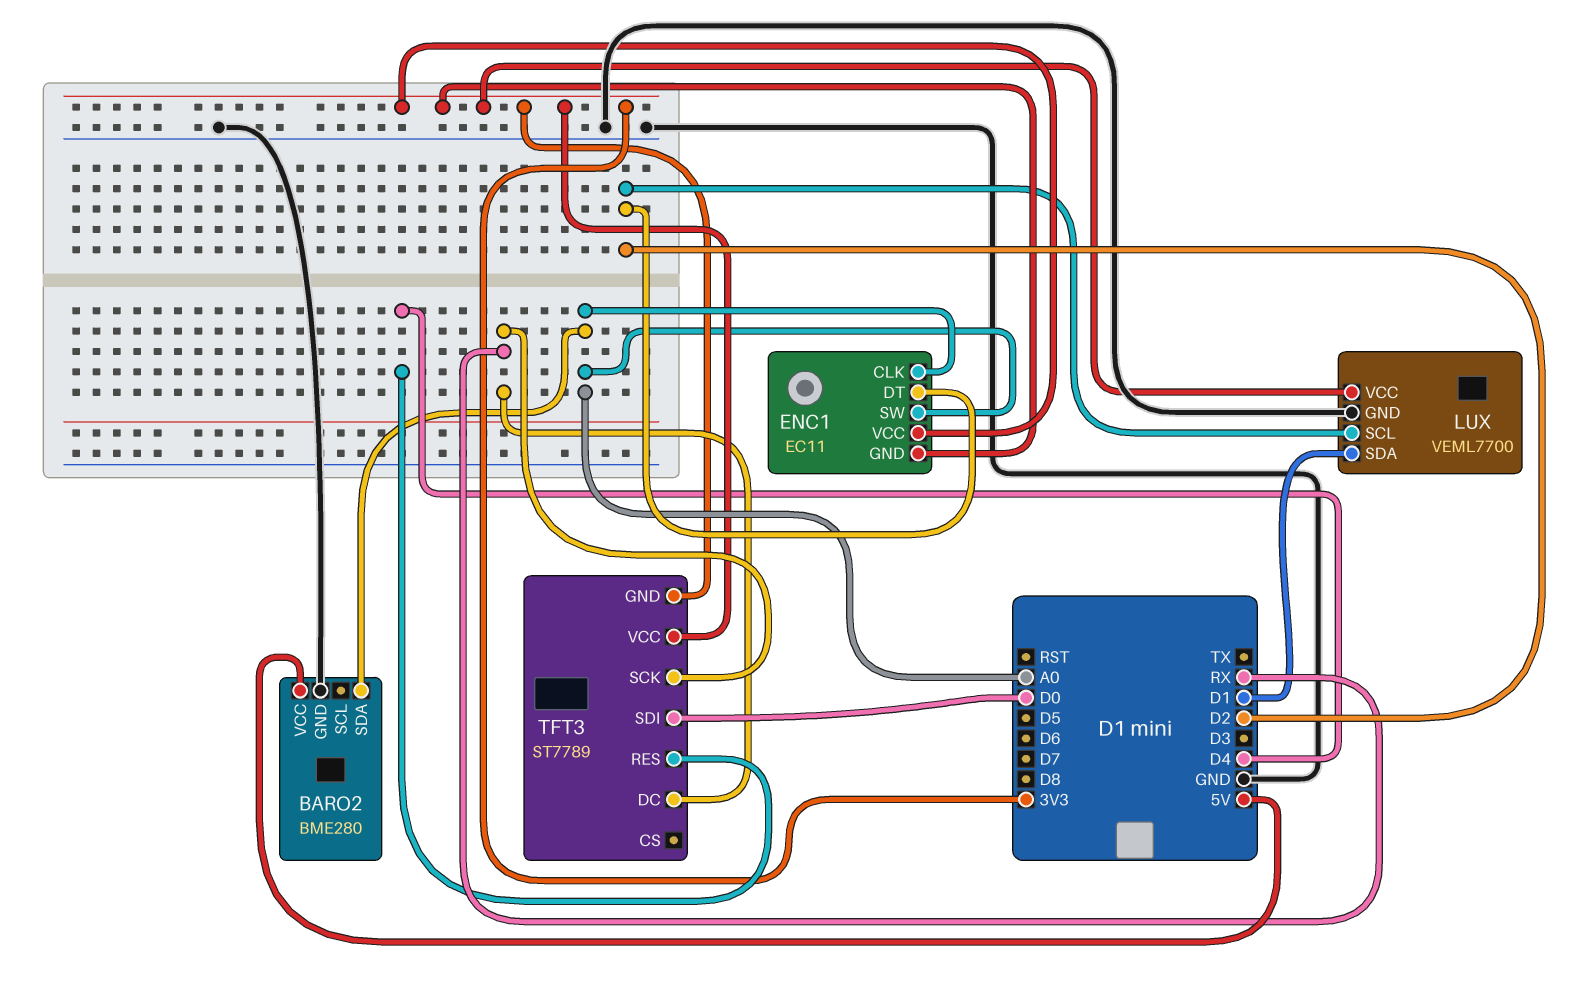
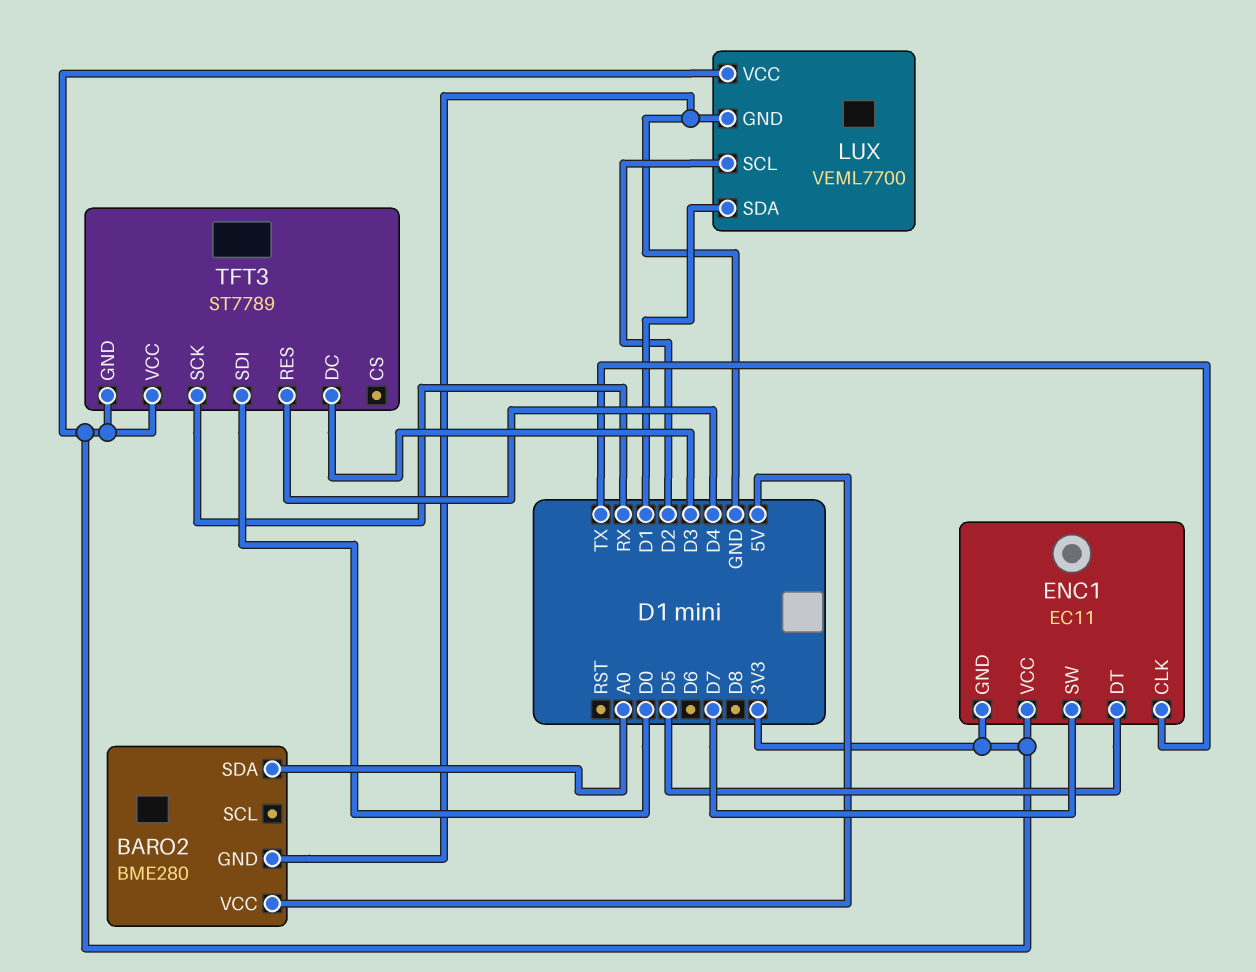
ENC1 pin CLK: A0 -> TX
ENC1 pin DT: D2 -> D5
ENC1 pin SW: A0 -> D7
TFT3 pin DC: RX -> D3

